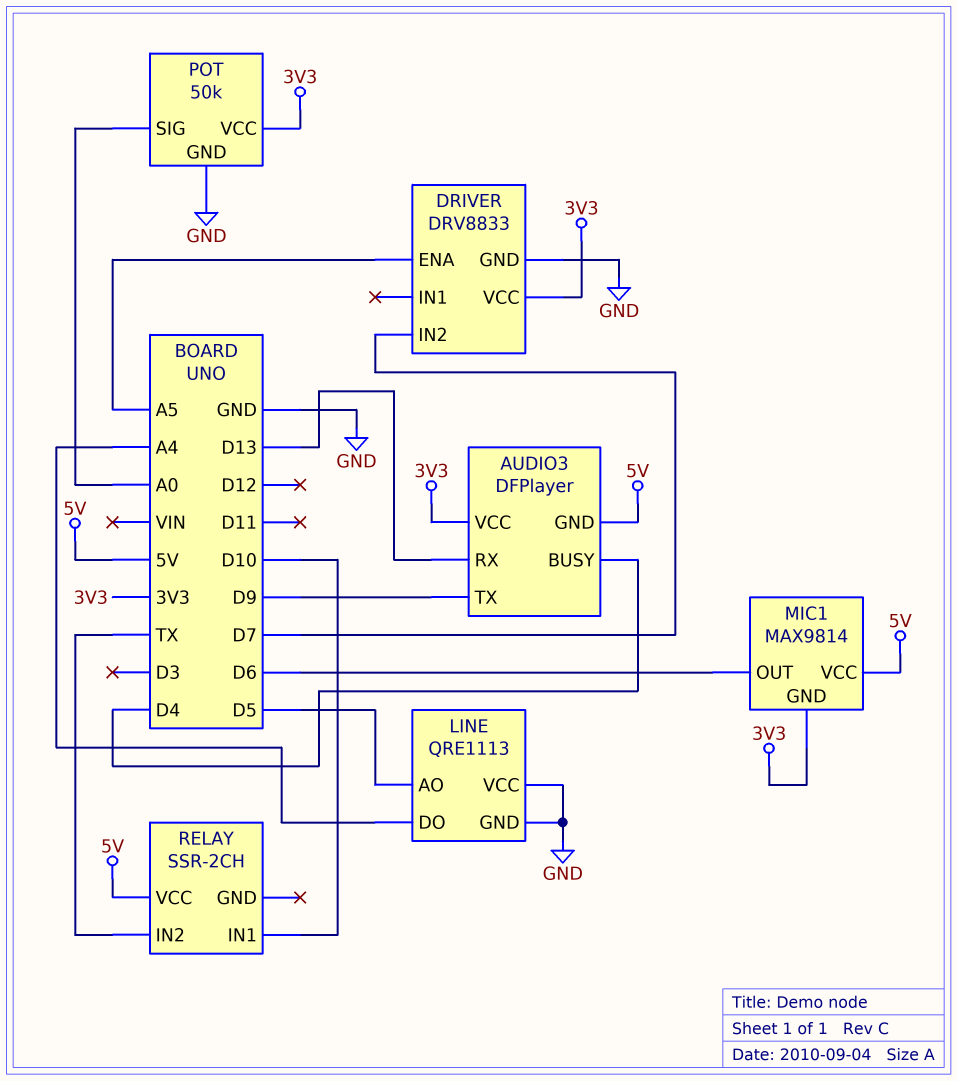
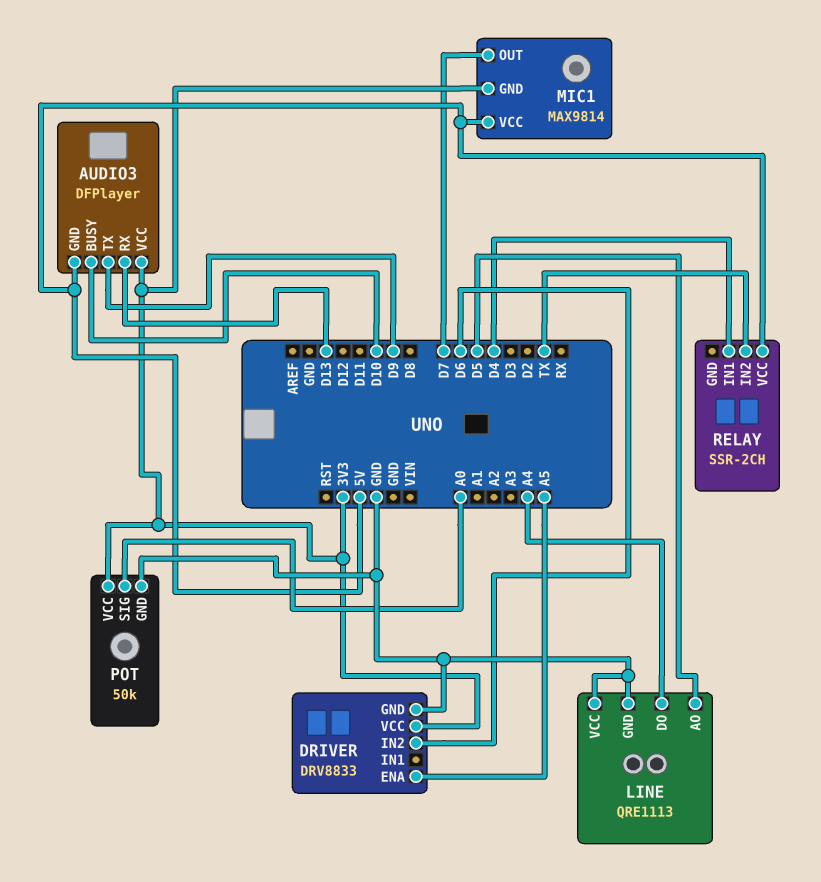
AUDIO3 pin BUSY: D4 -> D10
DRIVER pin IN2: D7 -> D6
MIC1 pin OUT: D6 -> D7
RELAY pin IN1: D10 -> D4

